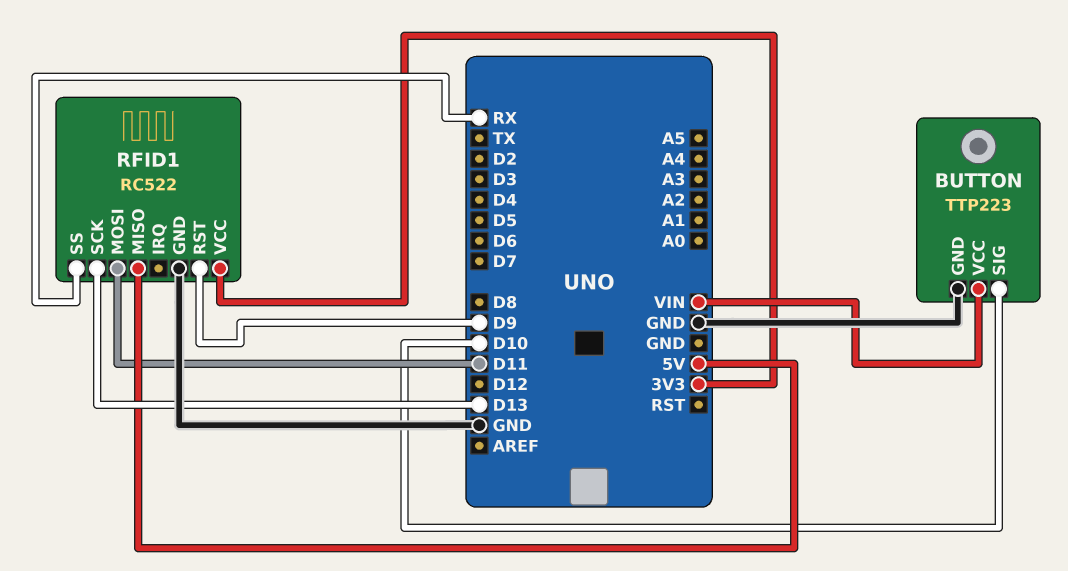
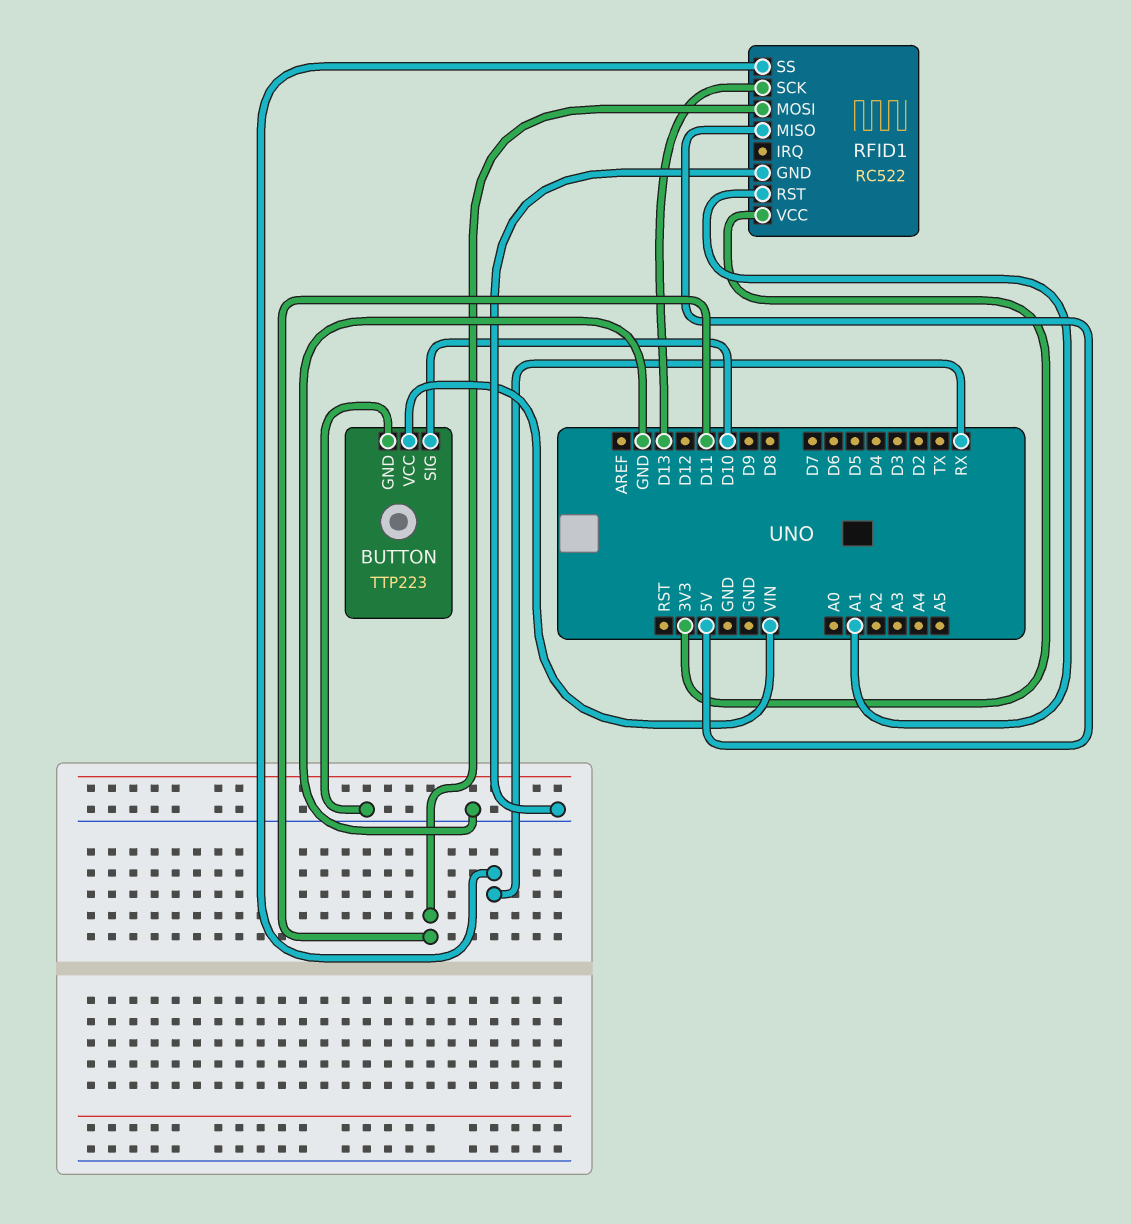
RFID1 pin RST: D9 -> A1

